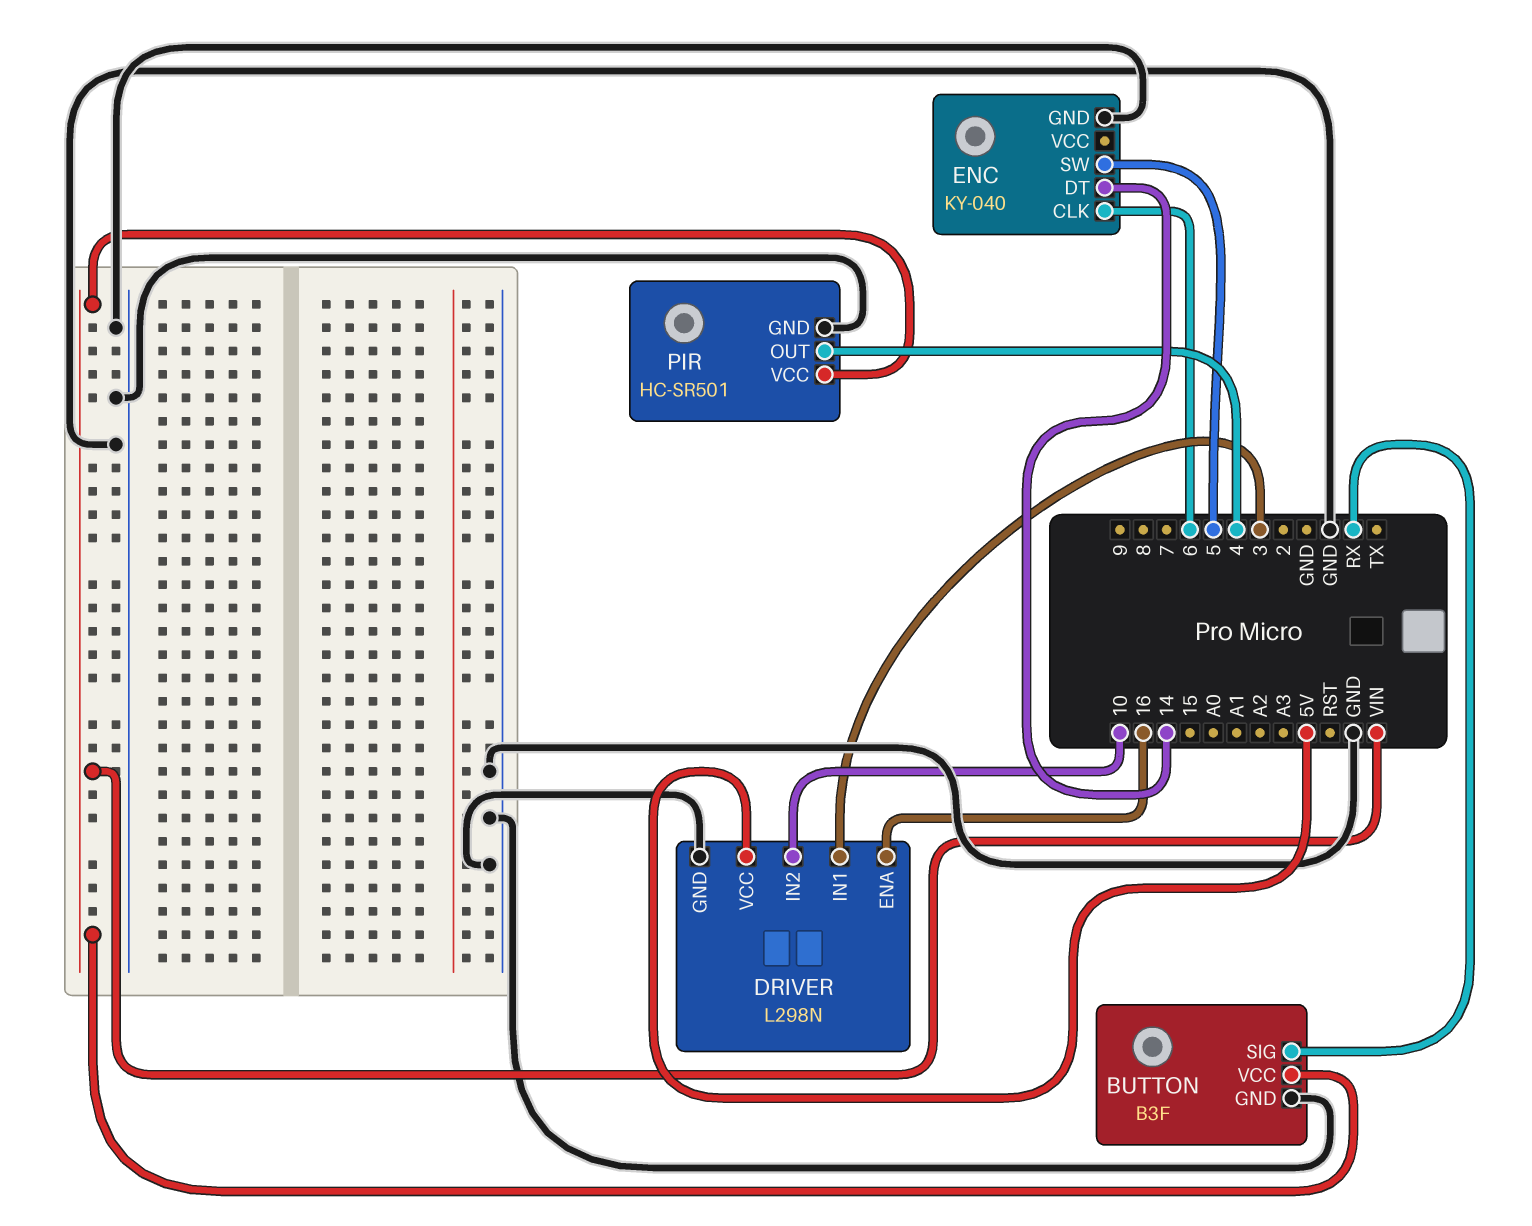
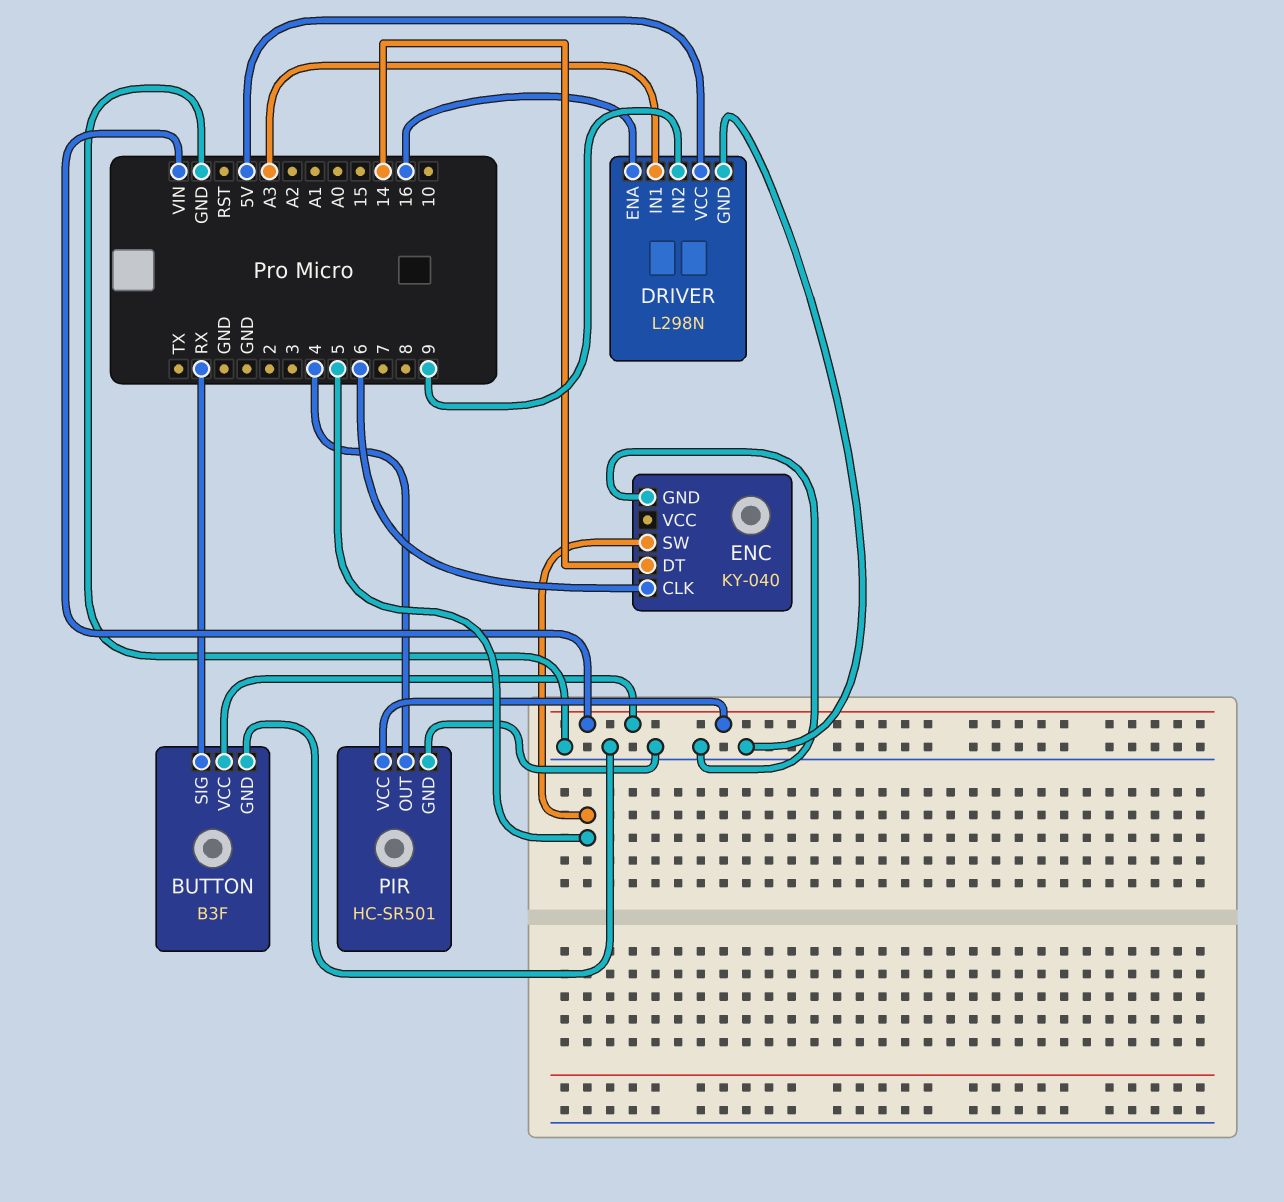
DRIVER pin IN1: 3 -> A3
DRIVER pin IN2: 10 -> 9

